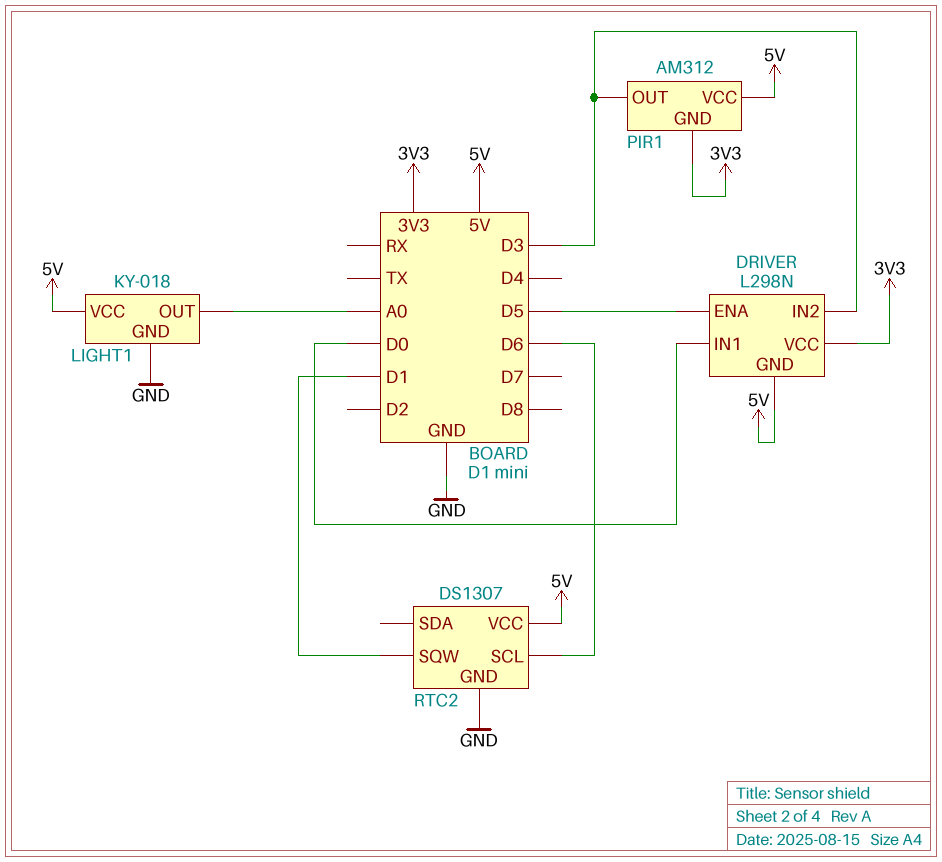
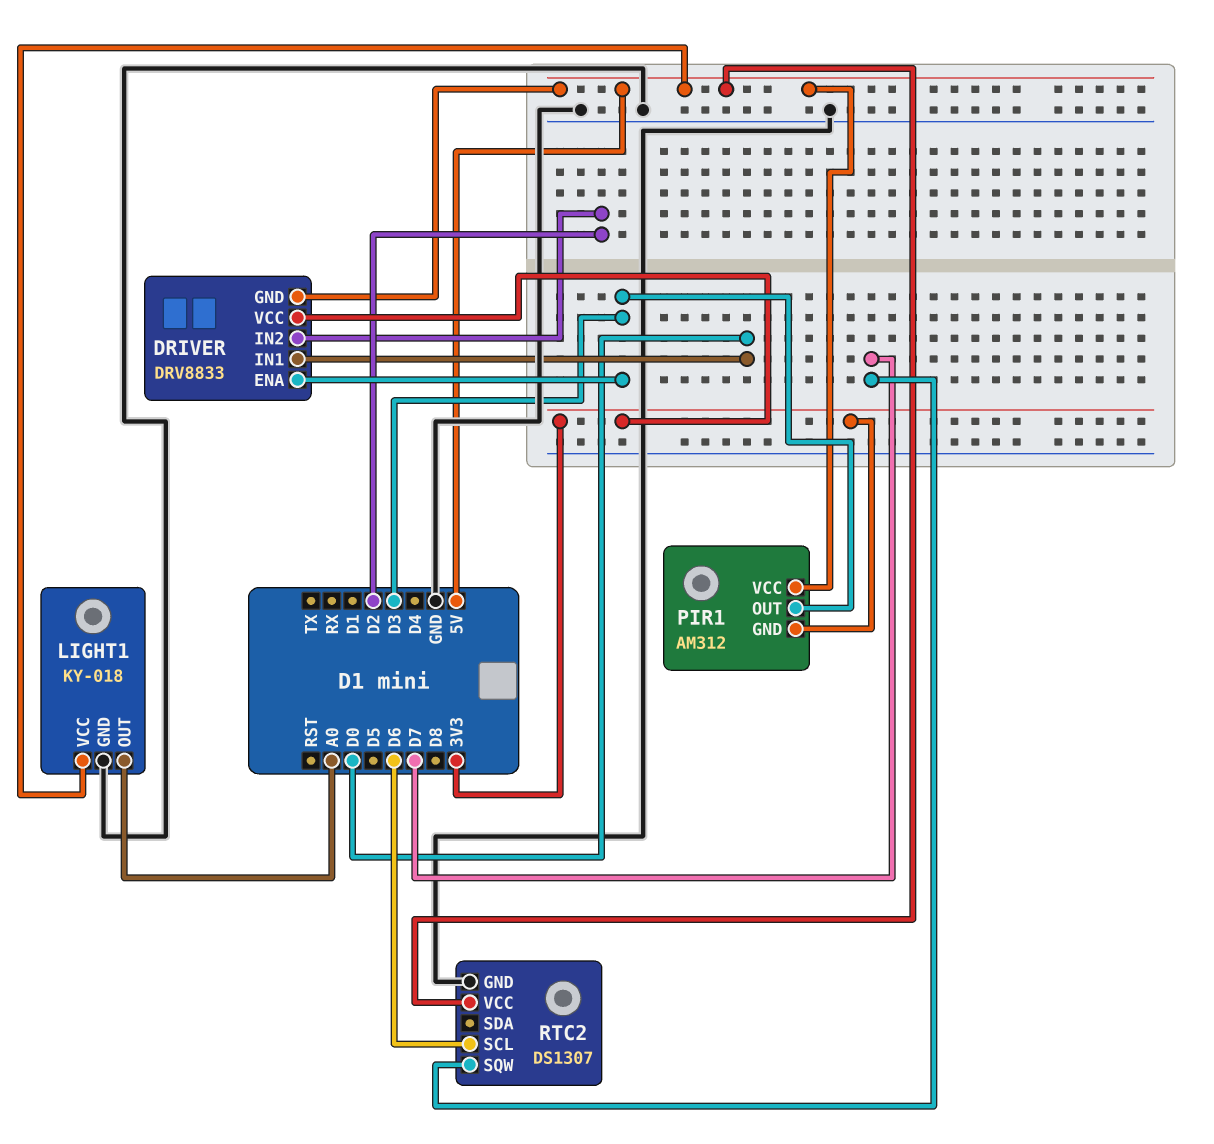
DRIVER: L298N -> DRV8833
DRIVER pin ENA: D5 -> D3
DRIVER pin IN2: D3 -> D2
RTC2 pin SQW: D1 -> D7

